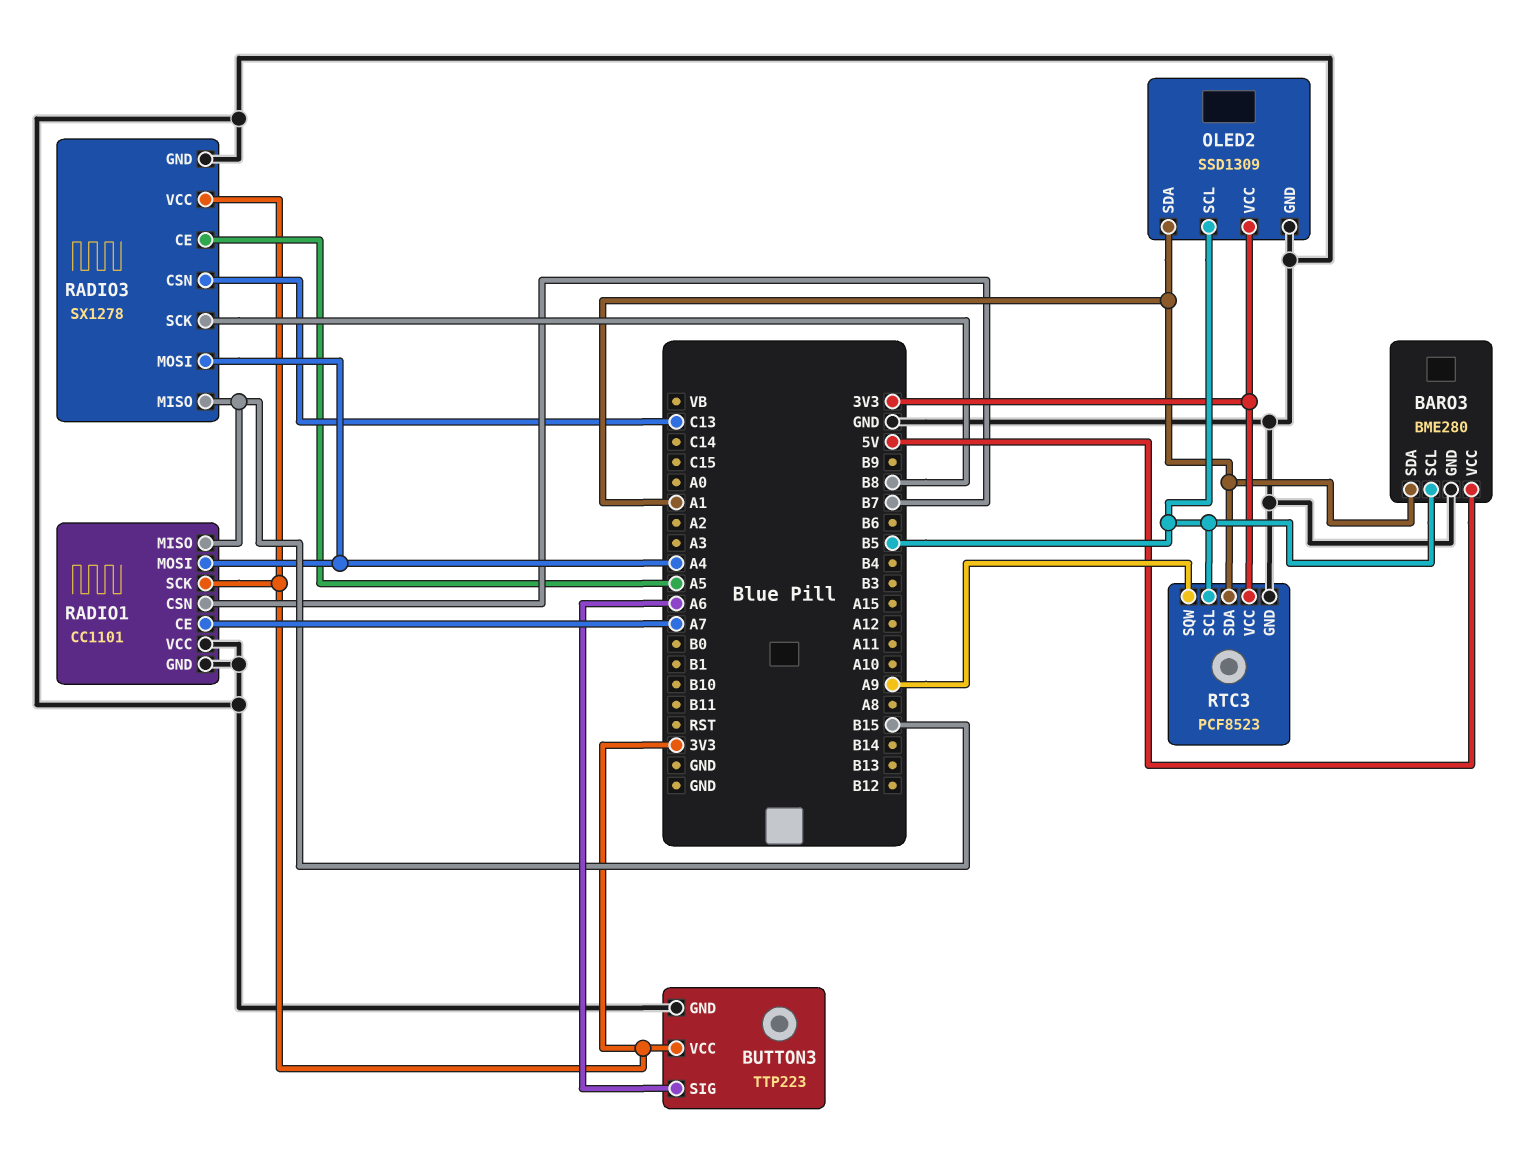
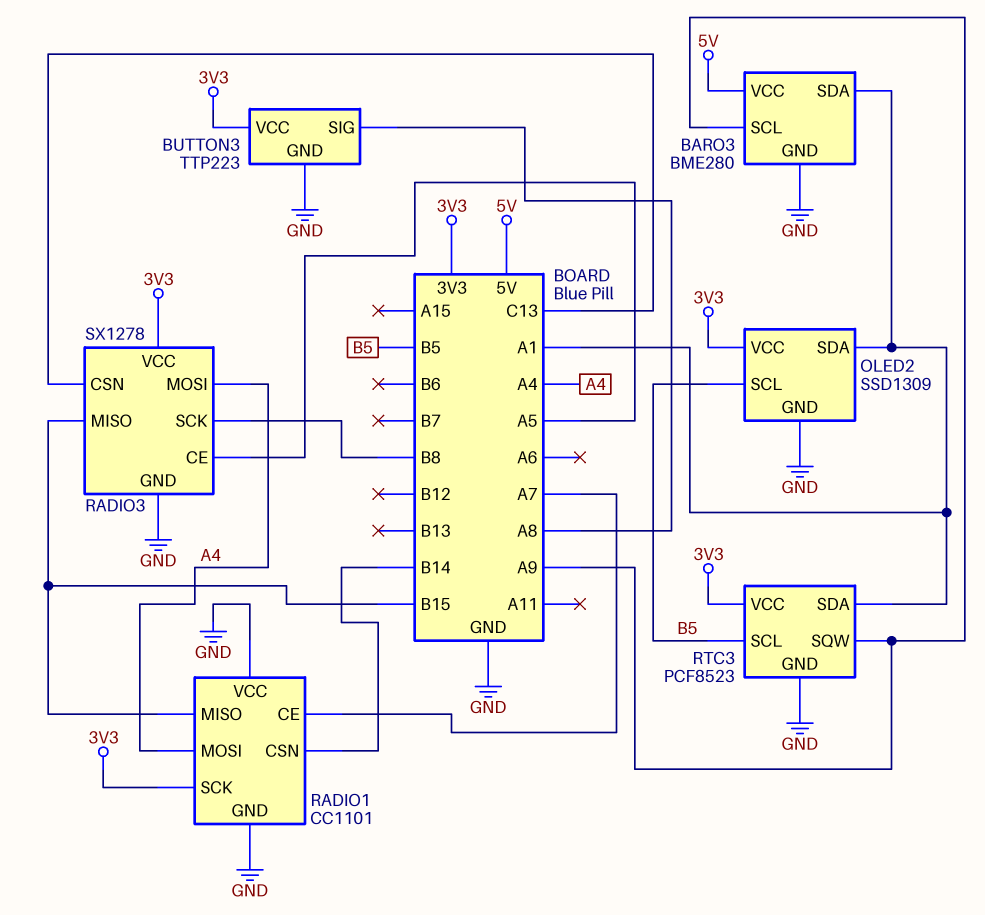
BARO3 pin SCL: B5 -> A9
BUTTON3 pin SIG: A6 -> A8
RADIO1 pin CSN: B7 -> B14

